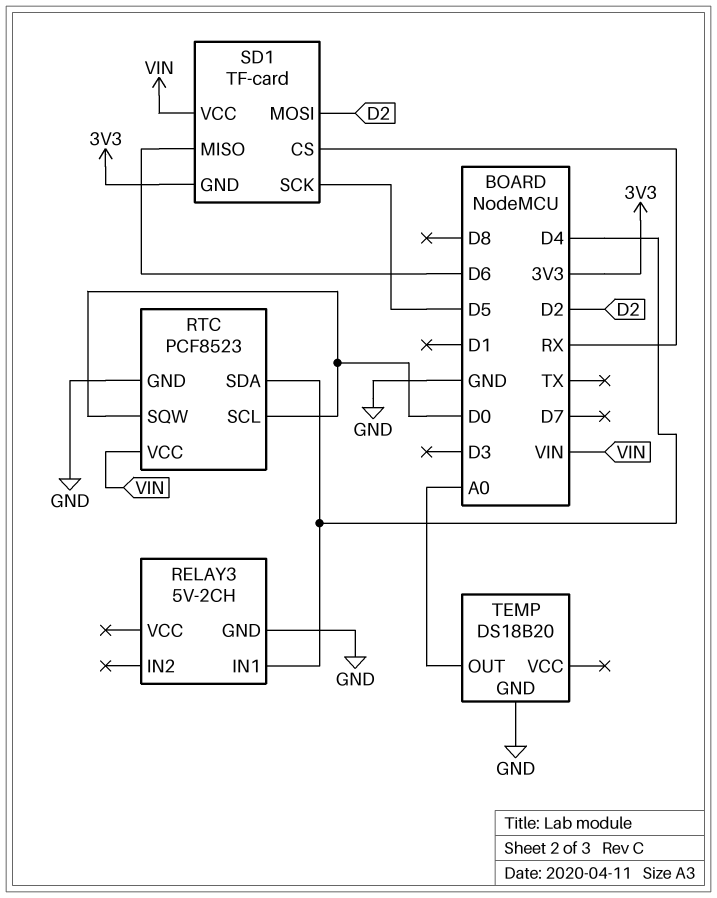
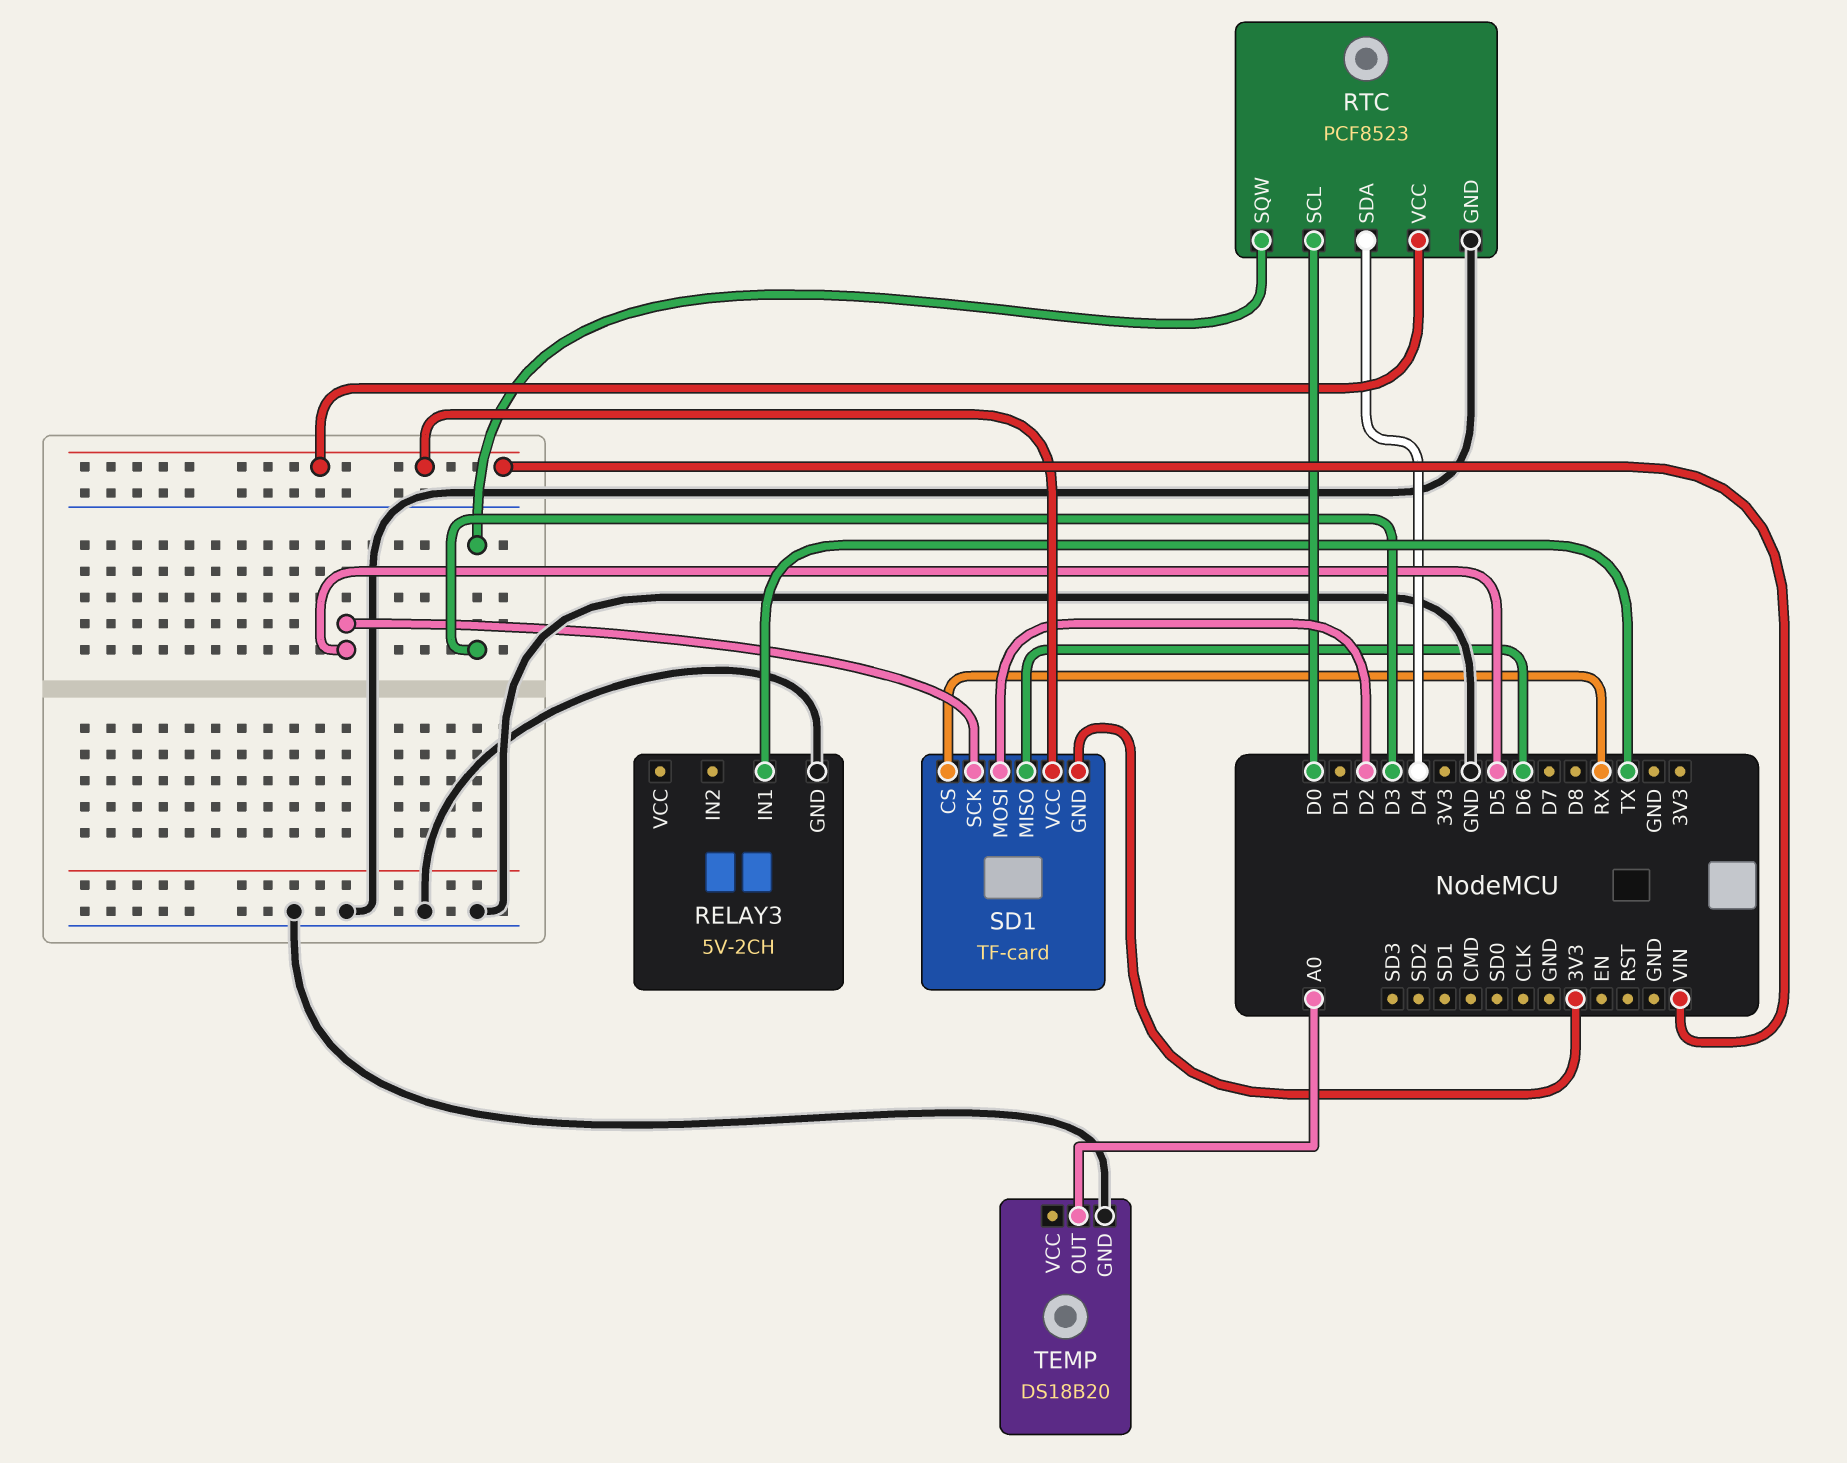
RELAY3 pin IN1: D4 -> TX
RTC pin SQW: D0 -> D3

